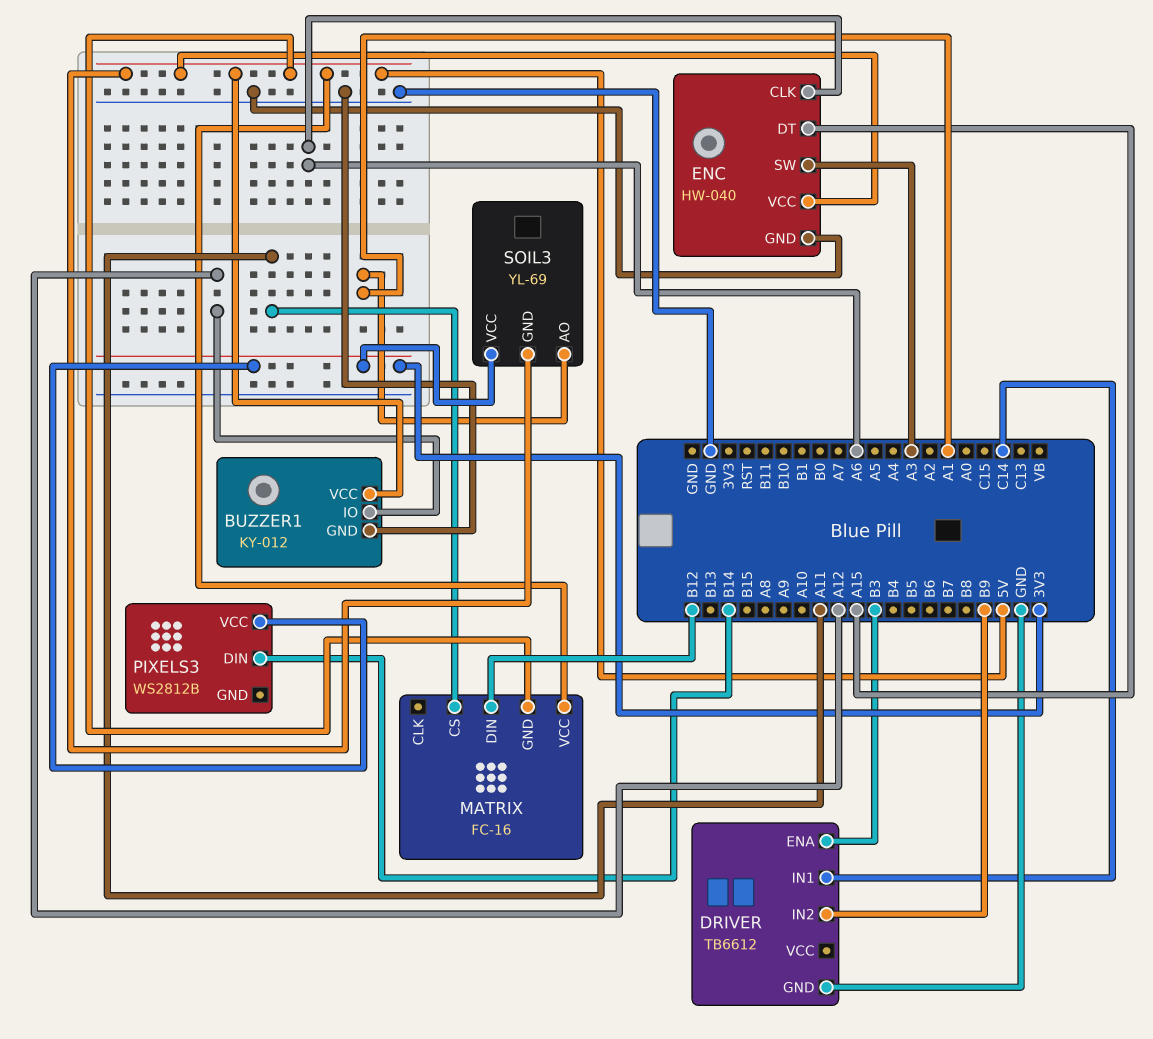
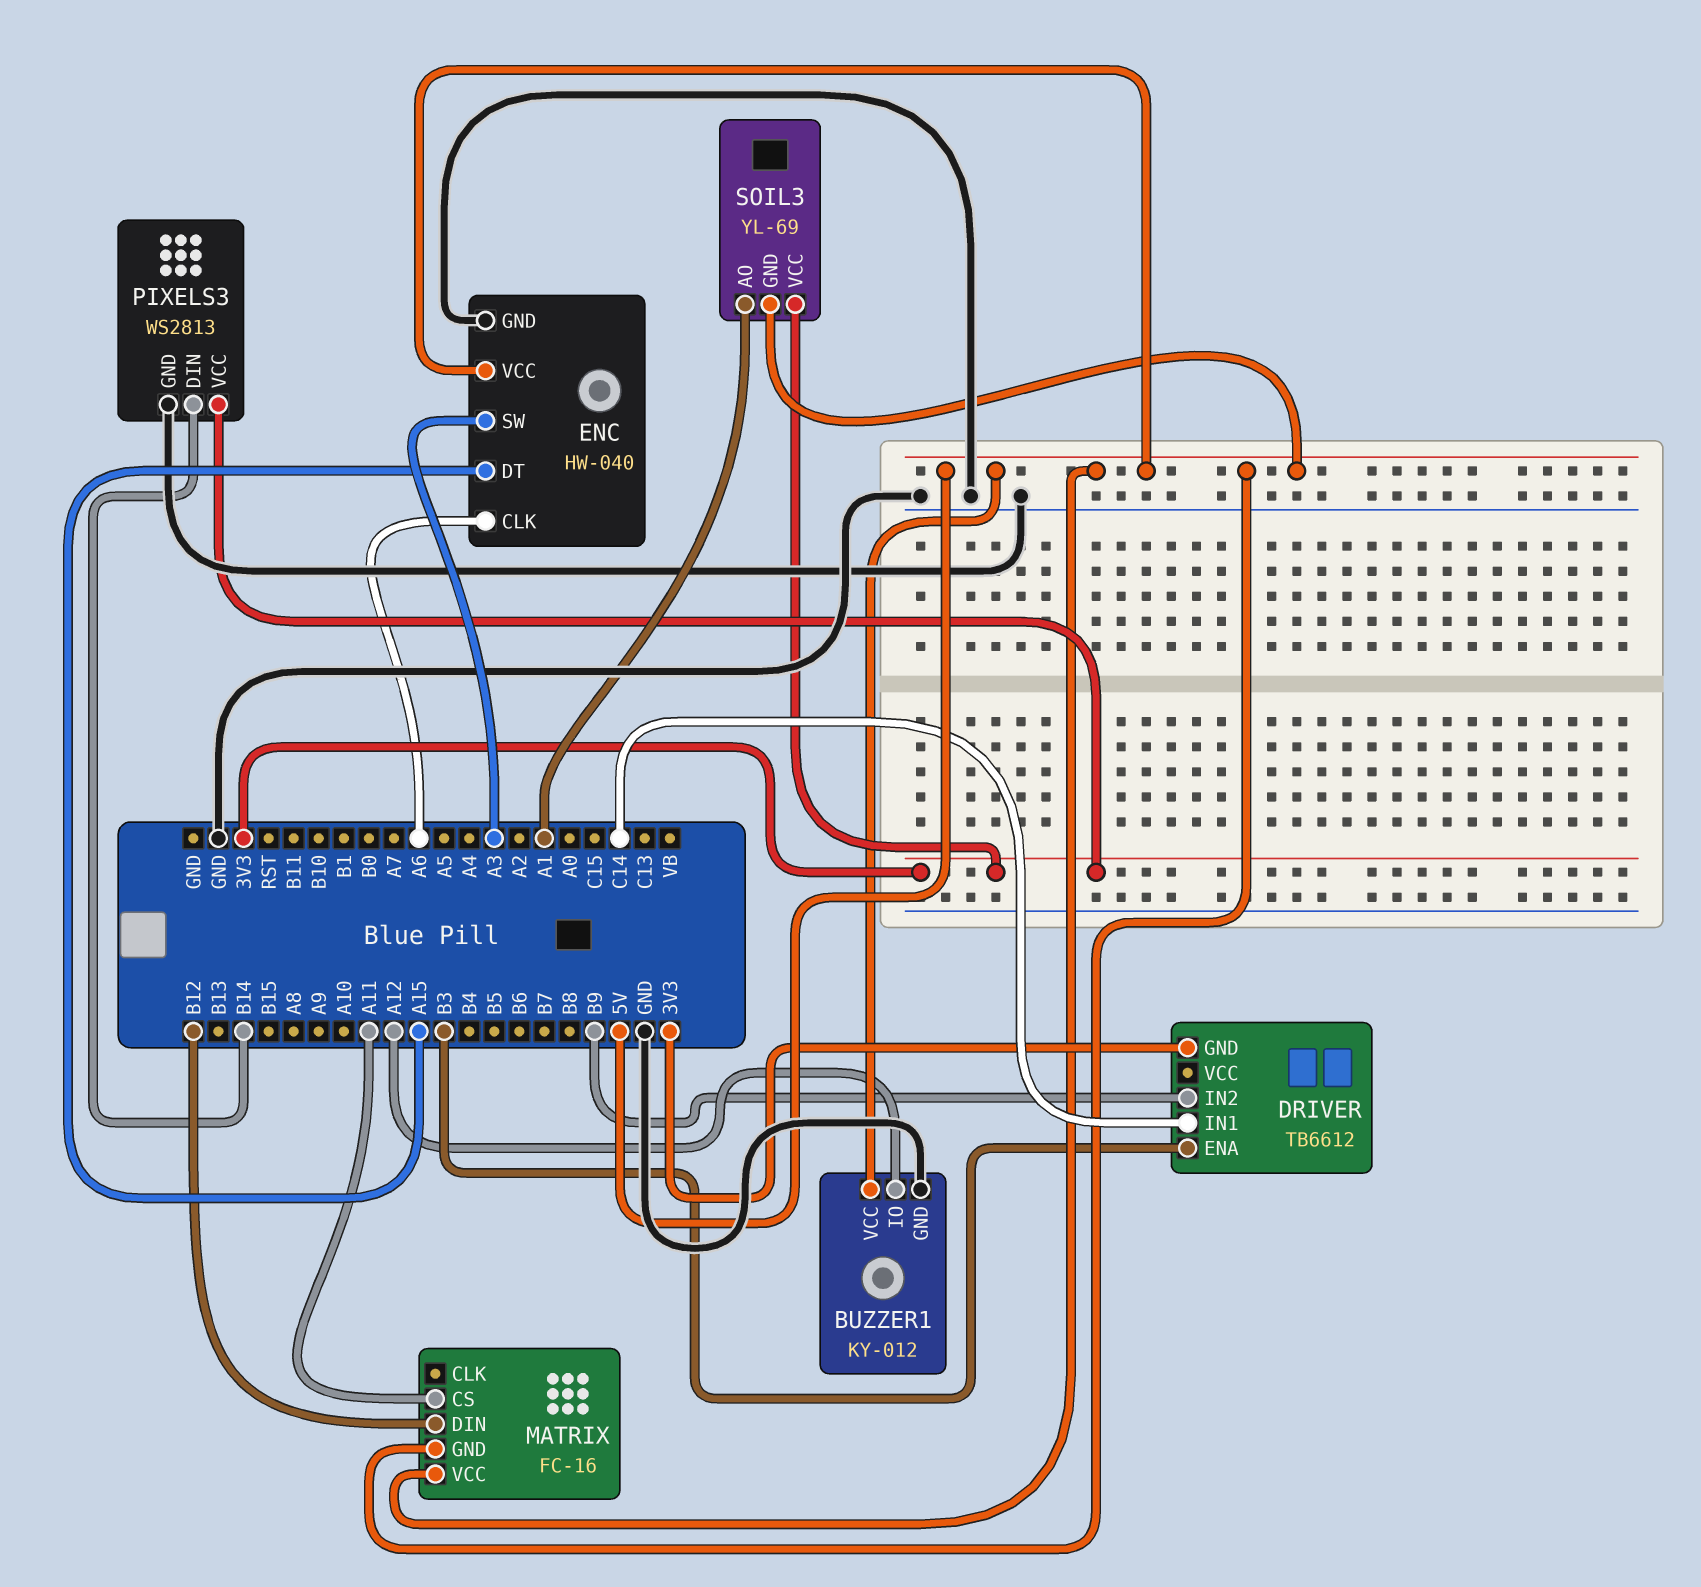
DRIVER pin GND: GND -> 3V3
PIXELS3: WS2812B -> WS2813
PIXELS3 pin GND: none -> GND

